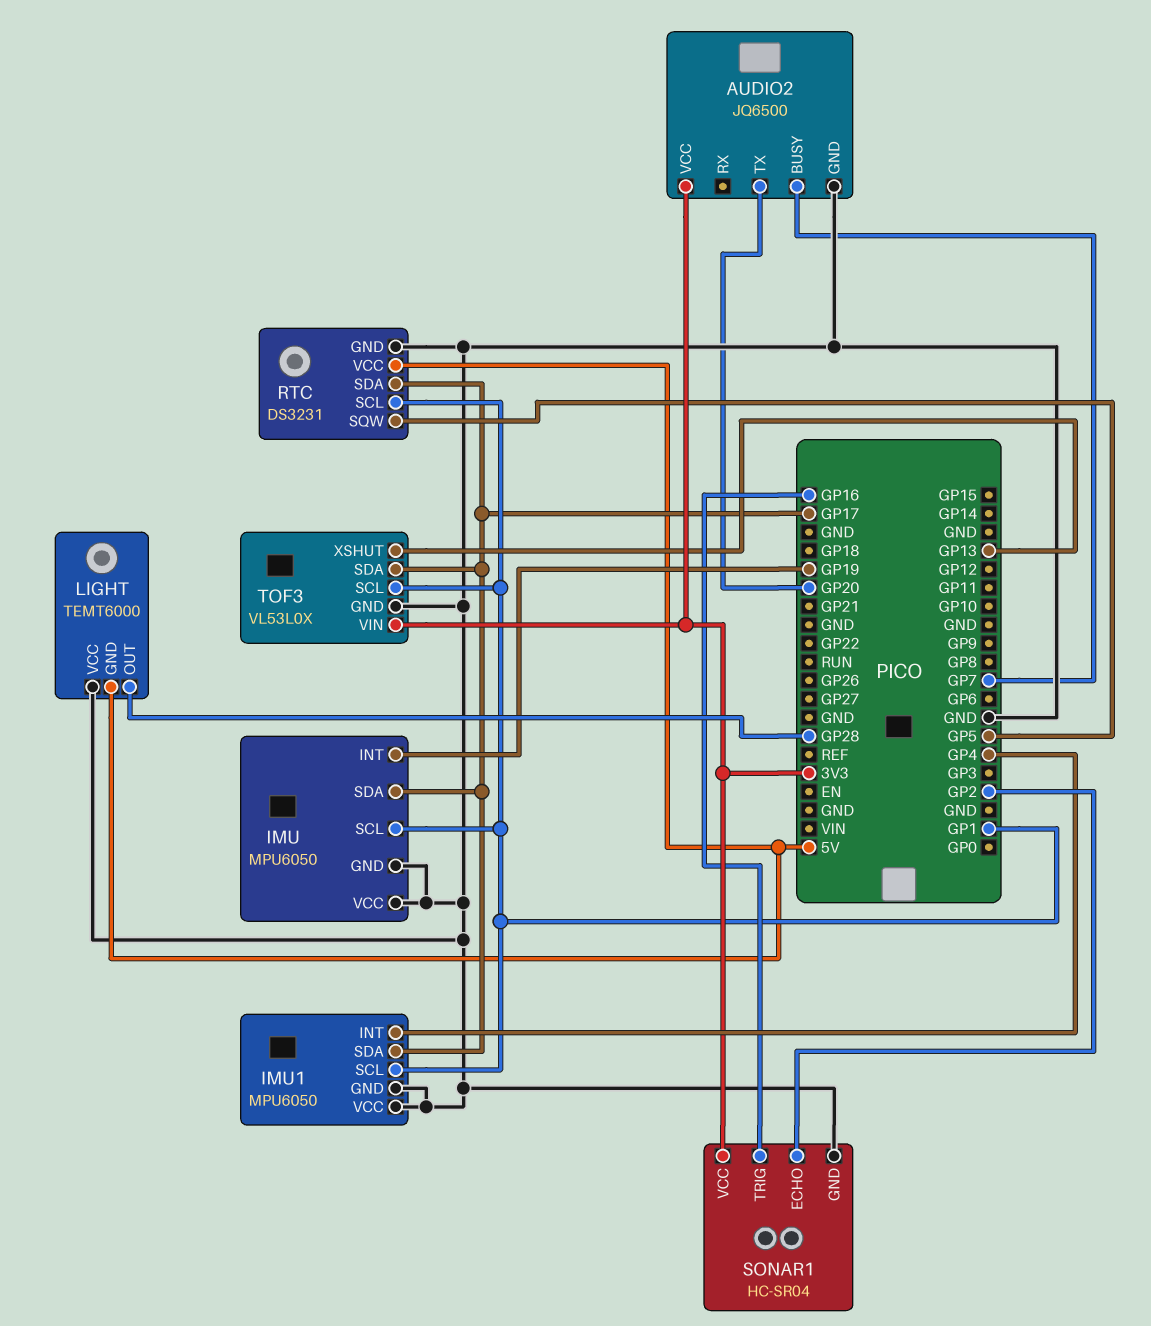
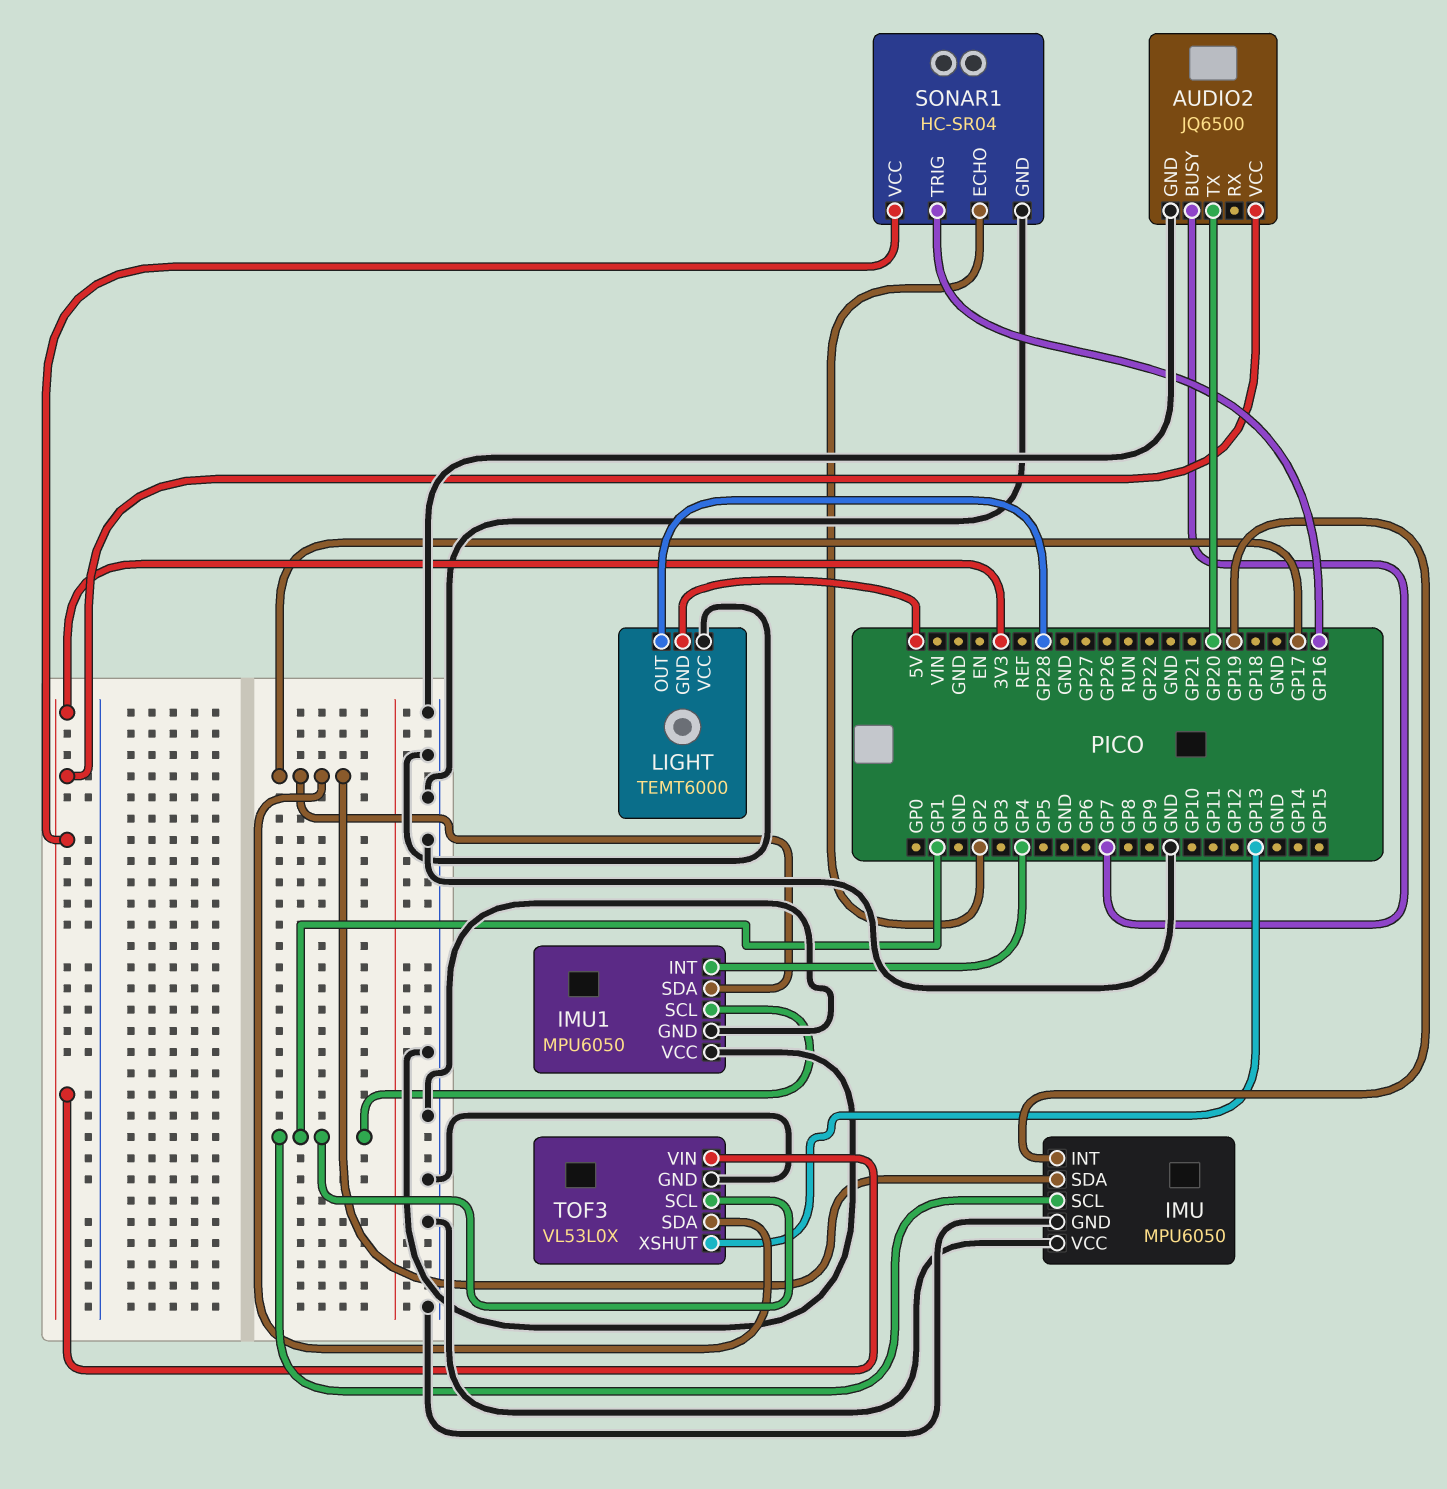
RTC: DS3231 -> none
RTC pin GND: GND -> none
RTC pin SCL: GP1 -> none
RTC pin SDA: GP17 -> none
RTC pin SQW: GP5 -> none
RTC pin VCC: 5V -> none

